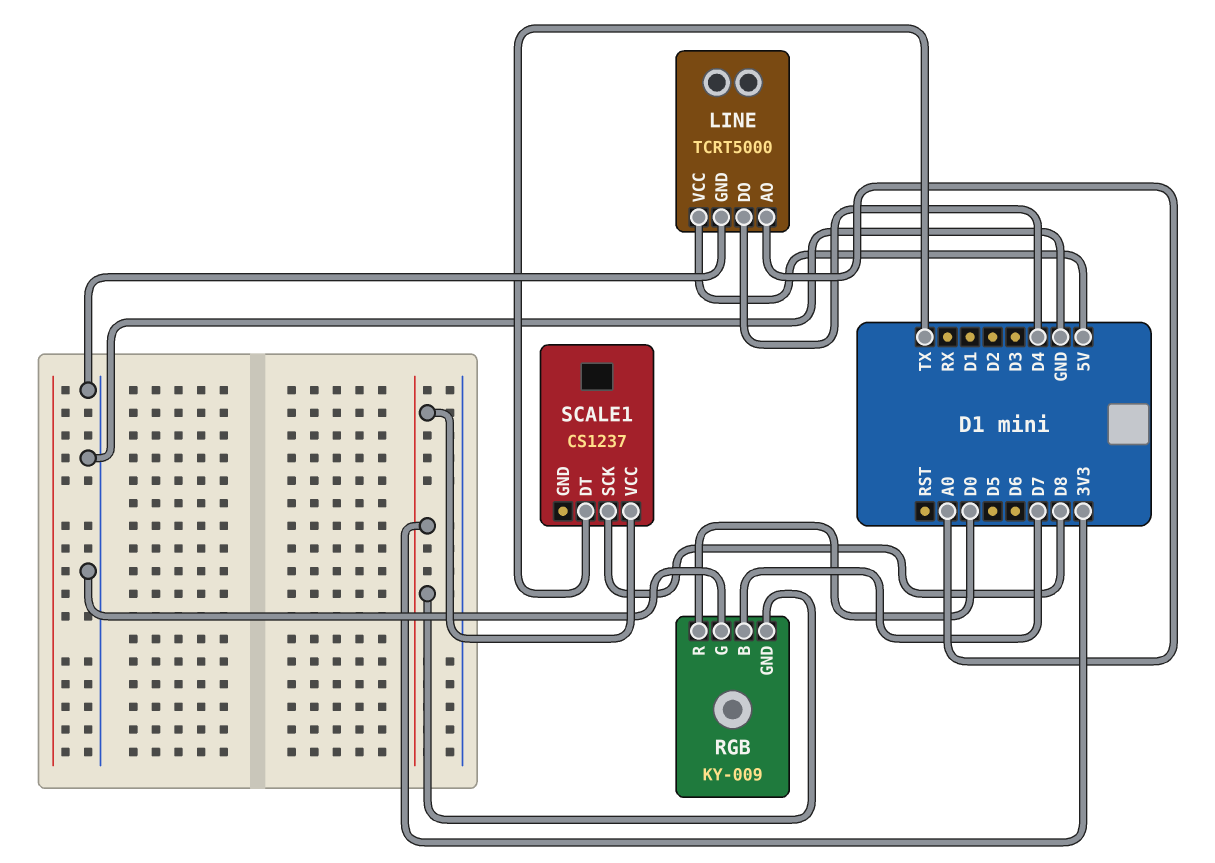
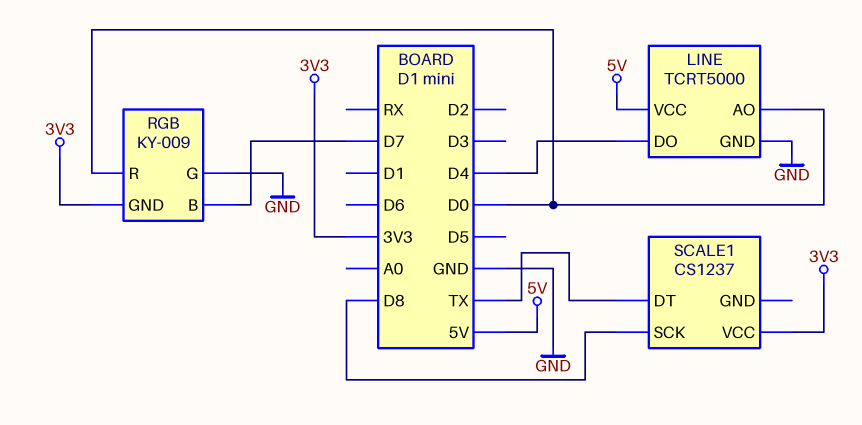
LINE pin AO: A0 -> D0

